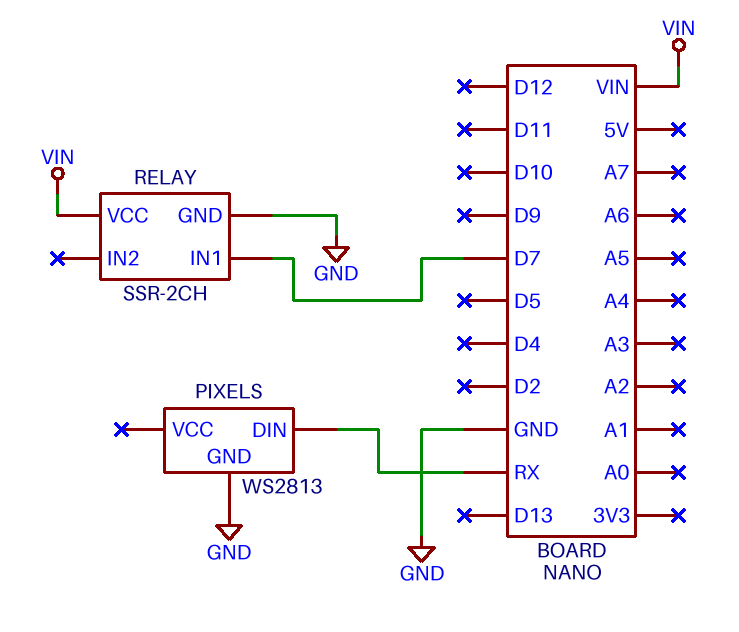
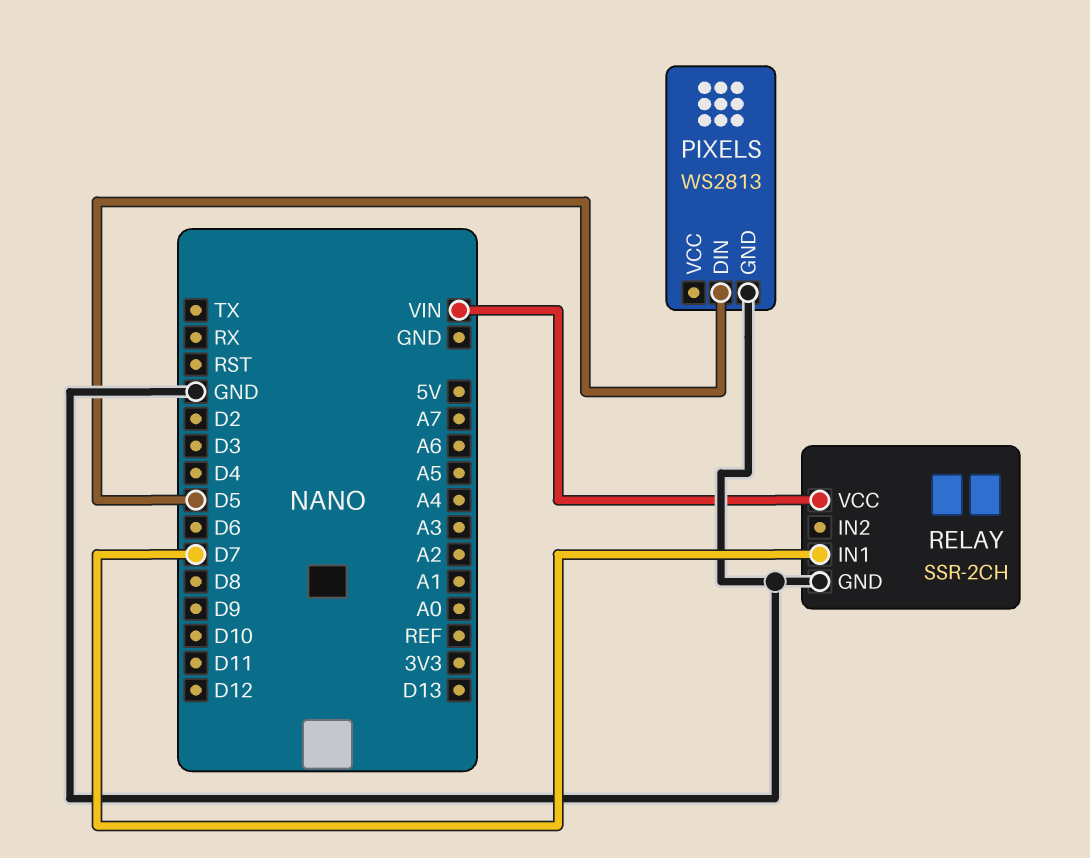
PIXELS pin DIN: RX -> D5

